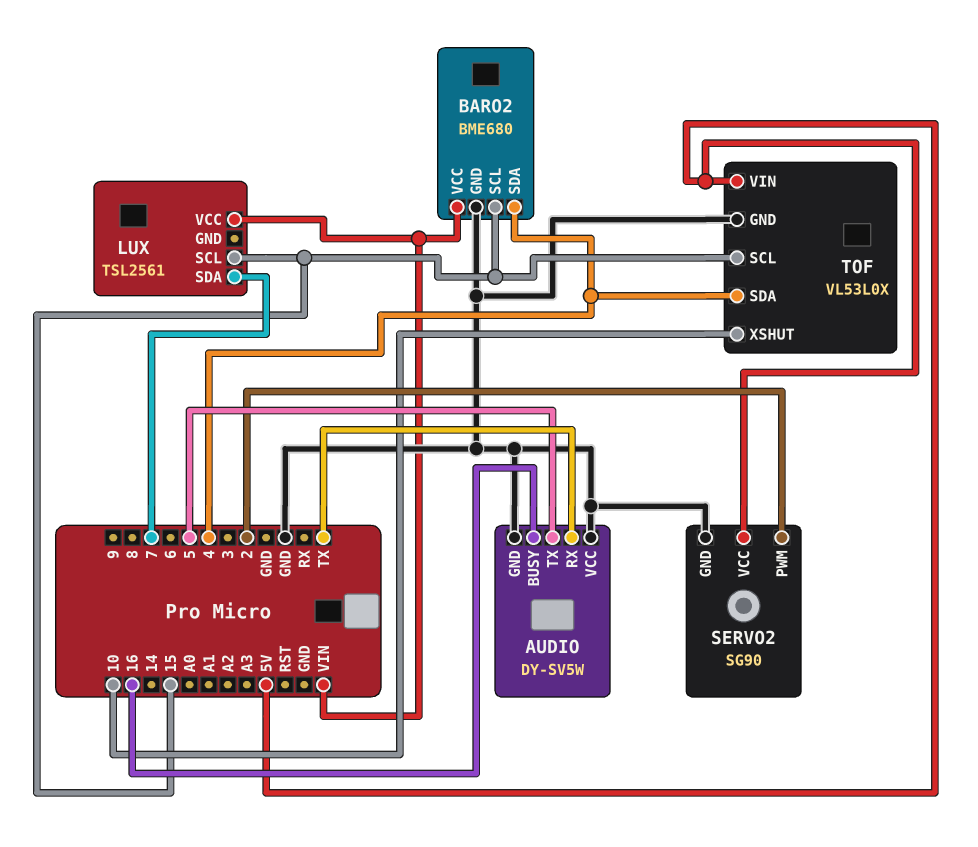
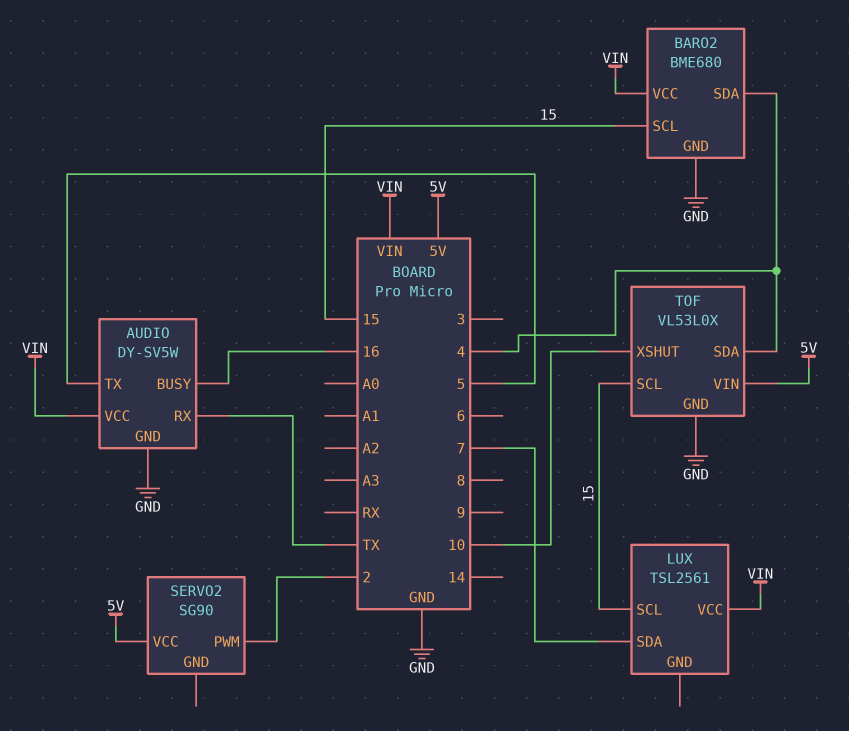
AUDIO pin VCC: GND -> VIN
SERVO2 pin GND: GND -> none

